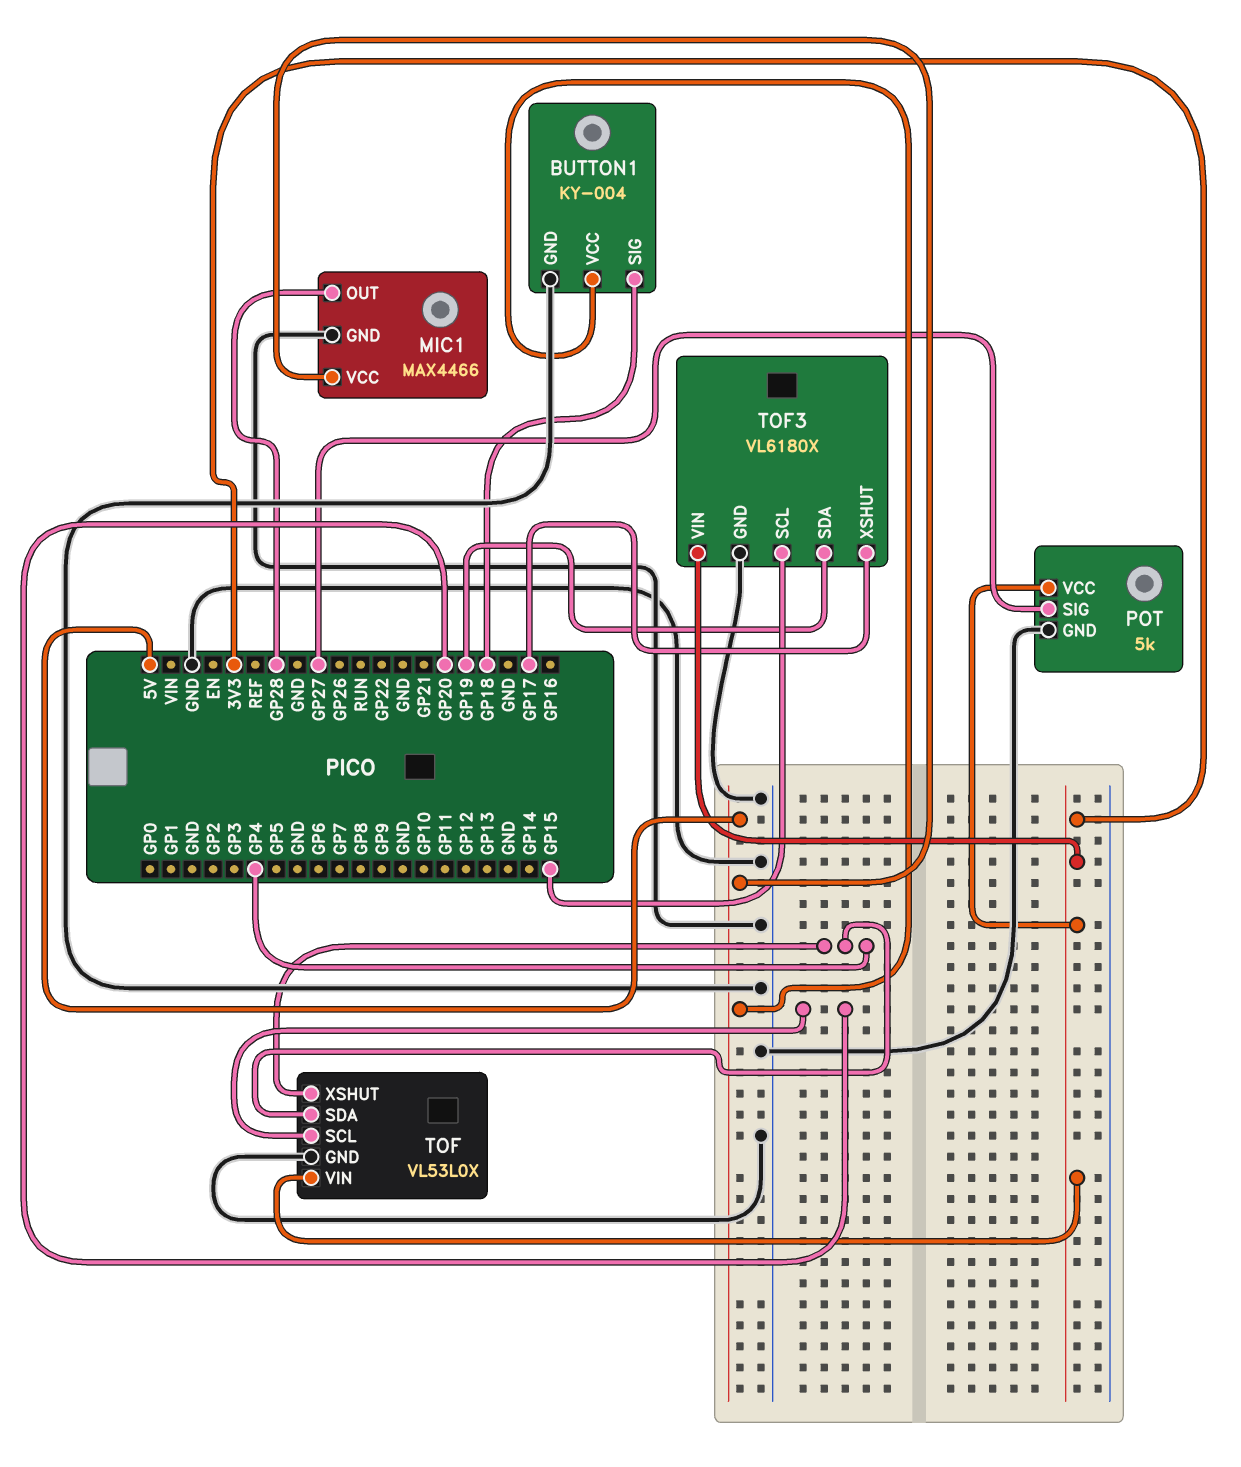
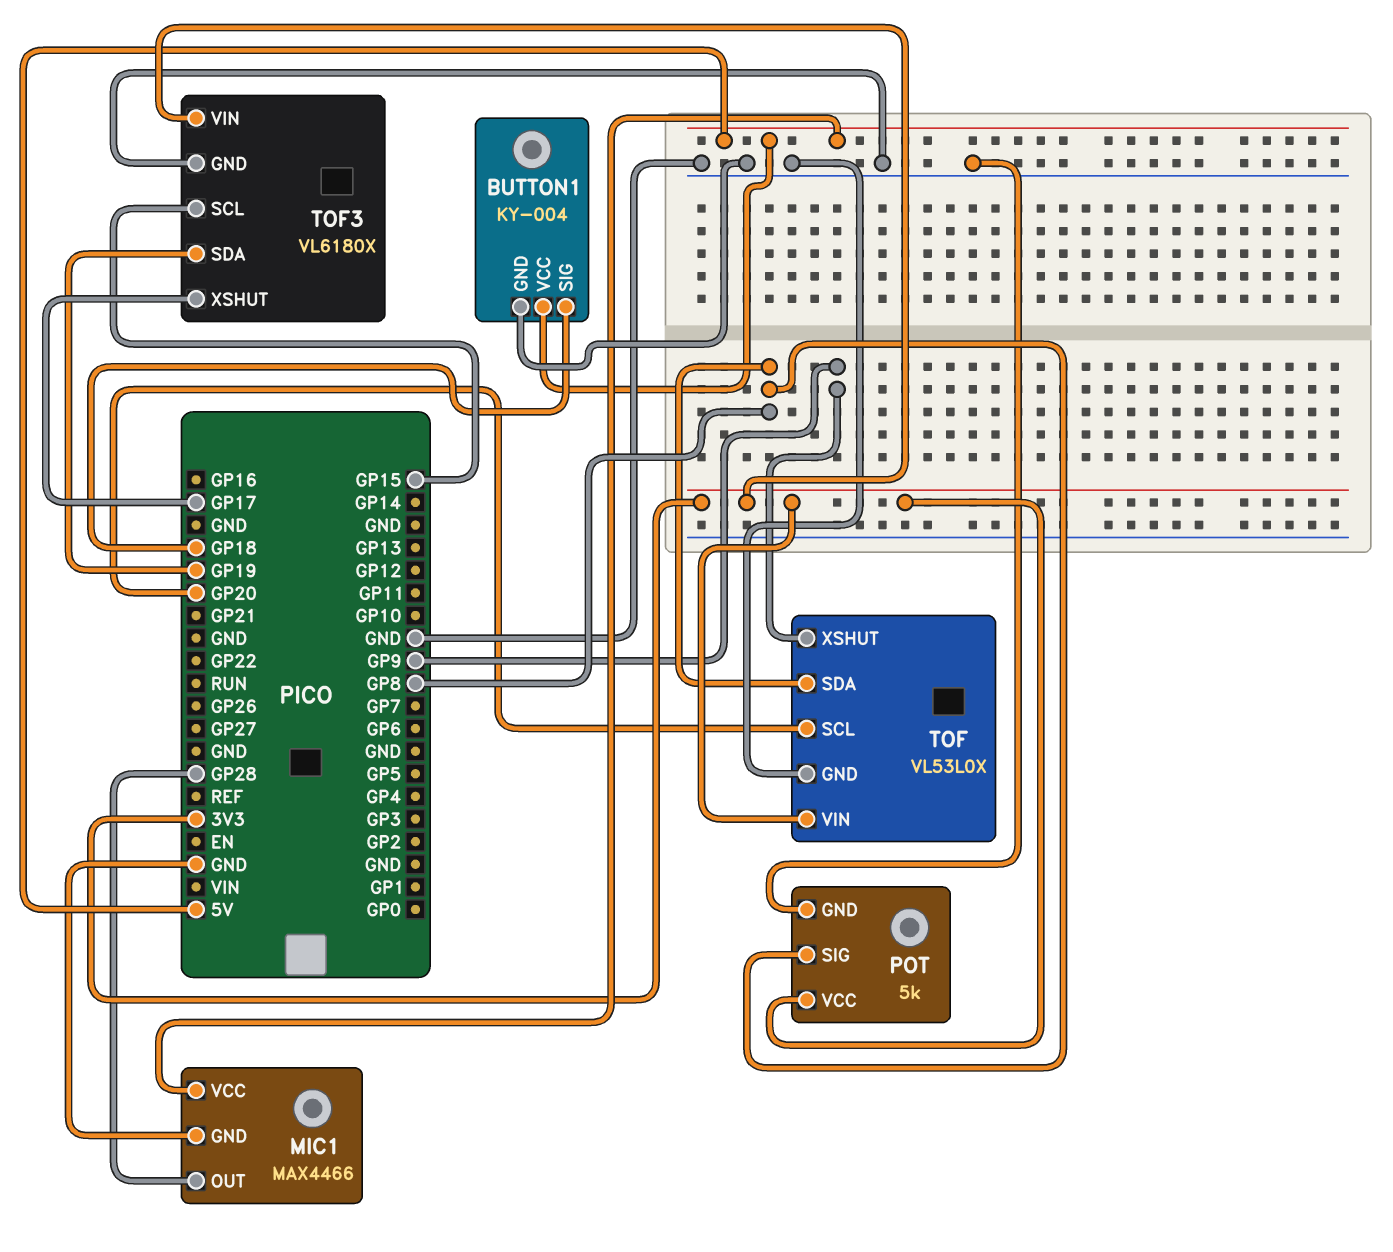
POT pin SIG: GP27 -> GP8
TOF pin SDA: GP4 -> GP8
TOF pin XSHUT: GP4 -> GP9

